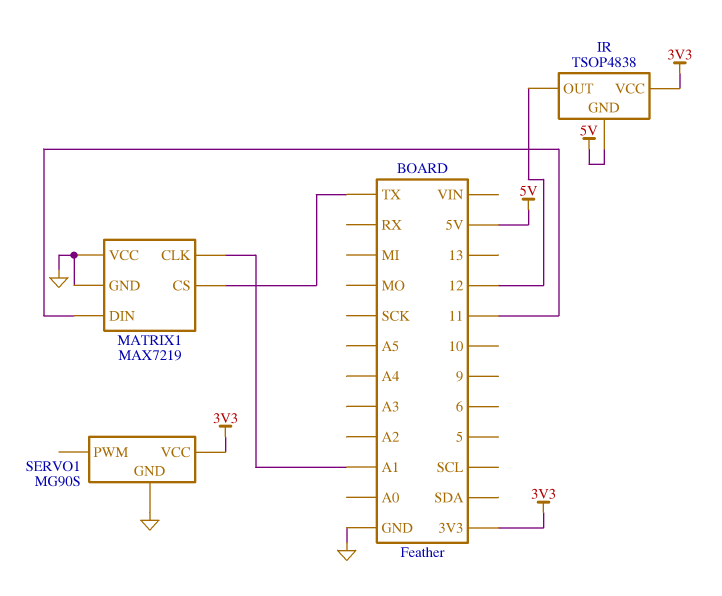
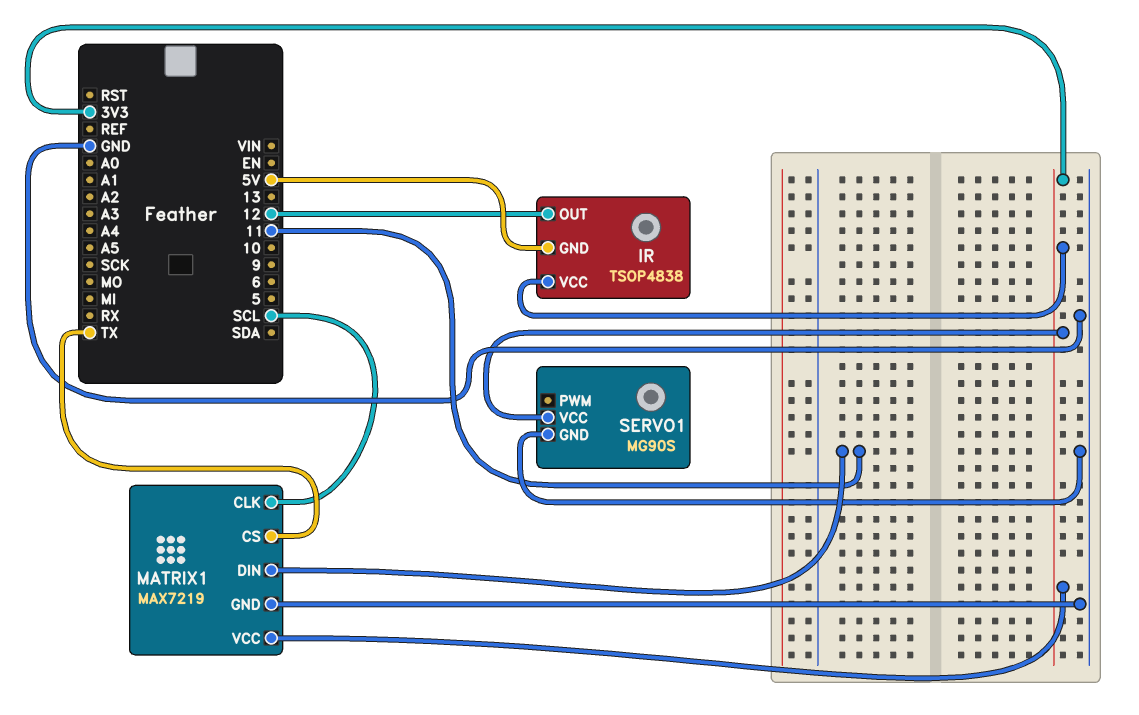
MATRIX1 pin CLK: A1 -> SCL
MATRIX1 pin VCC: GND -> 3V3

